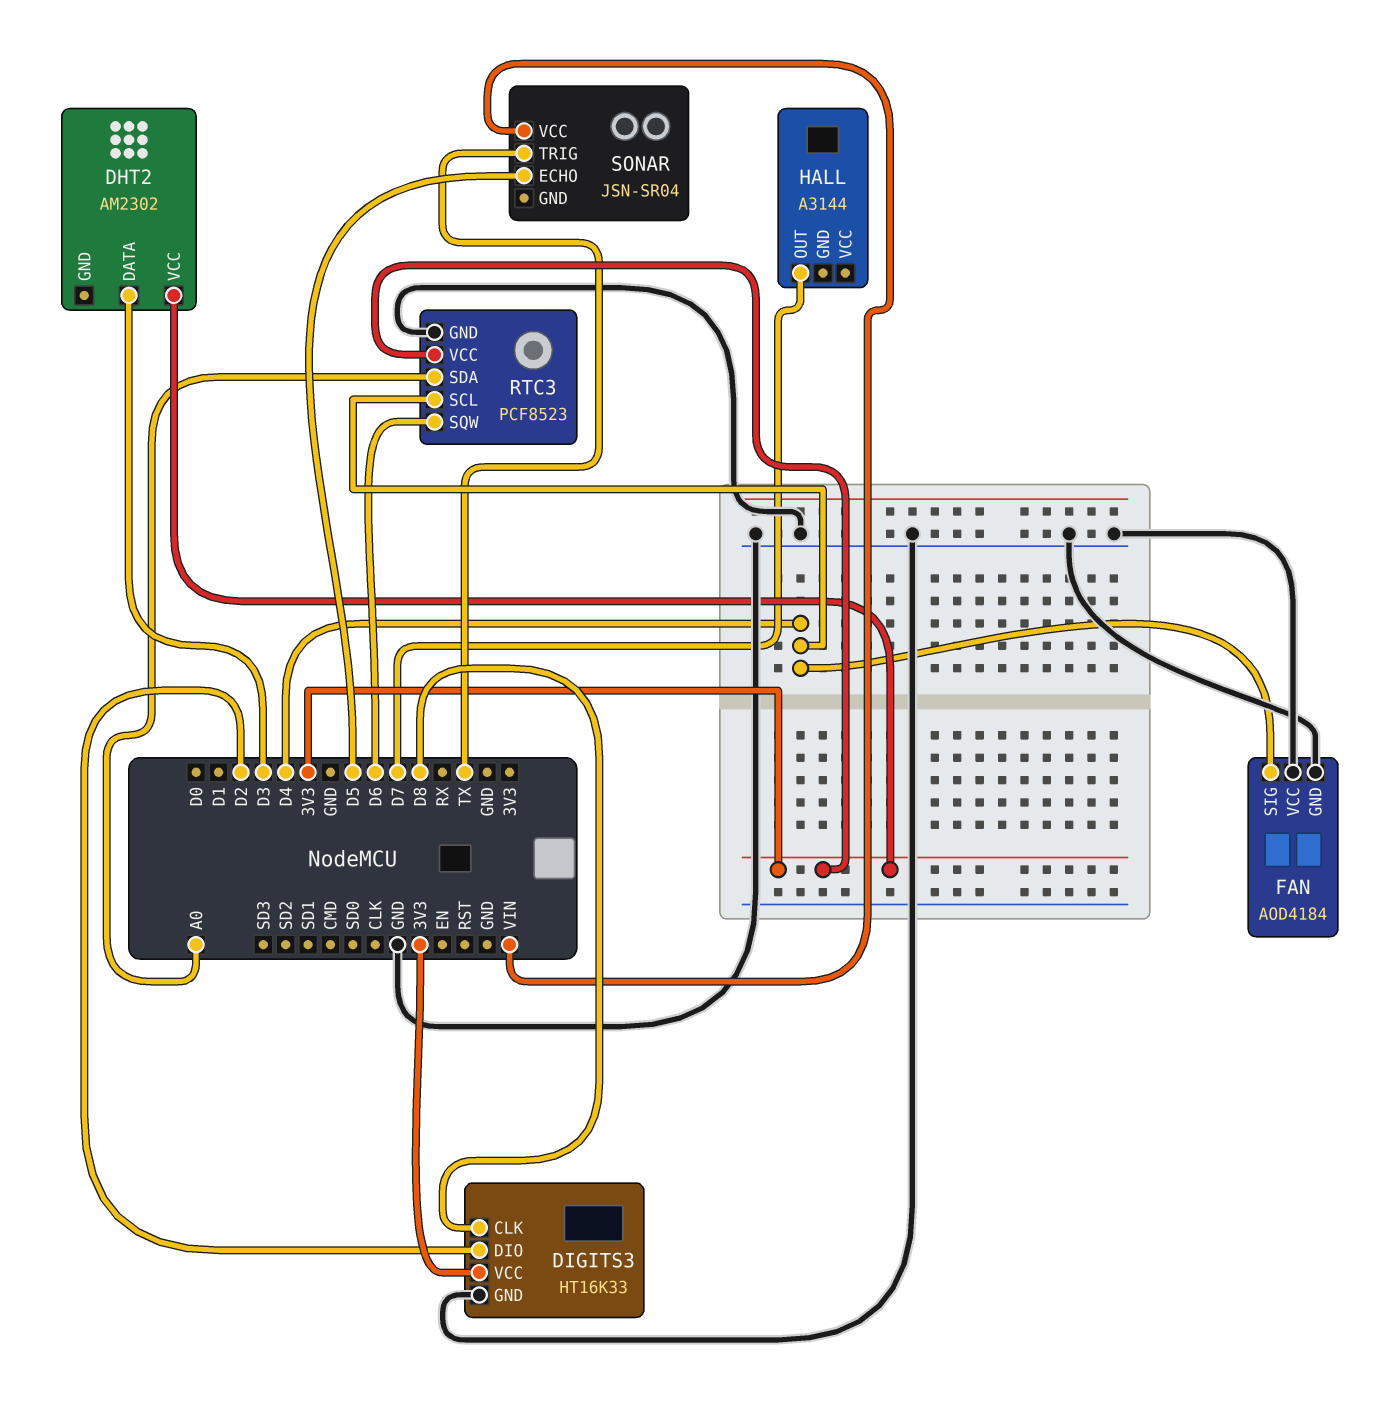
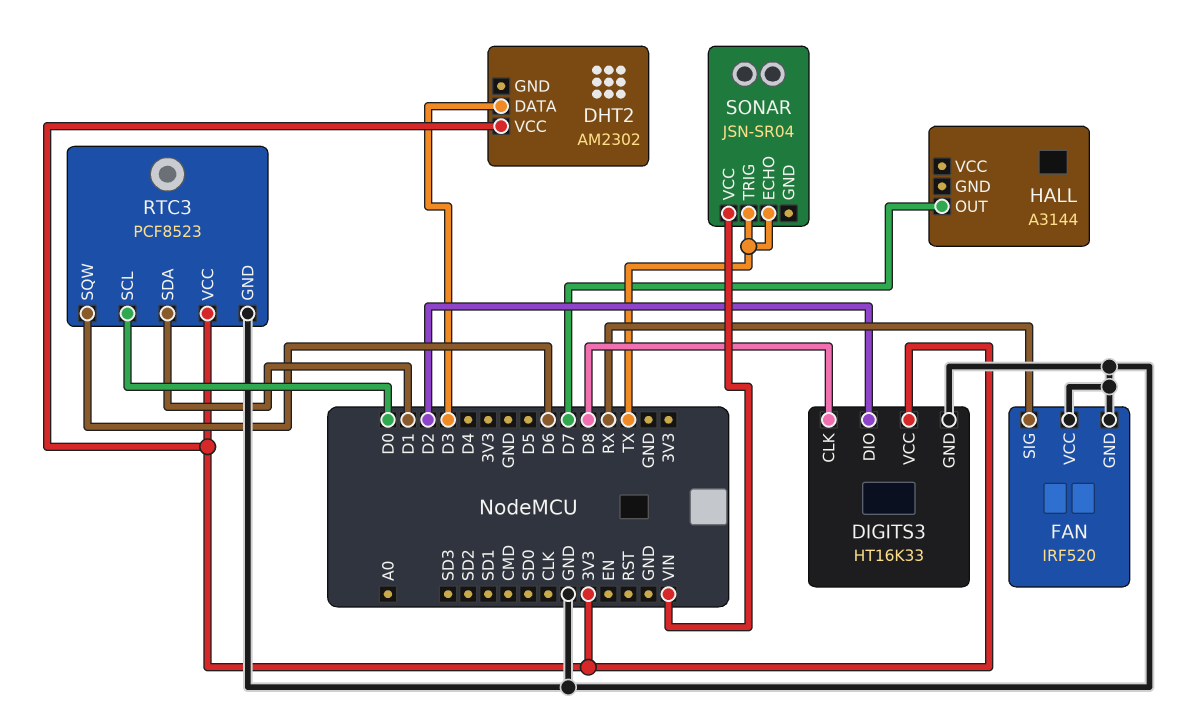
FAN: AOD4184 -> IRF520
FAN pin SIG: D4 -> RX
RTC3 pin SCL: D4 -> D0
RTC3 pin SDA: A0 -> D1
SONAR pin ECHO: D5 -> TX

